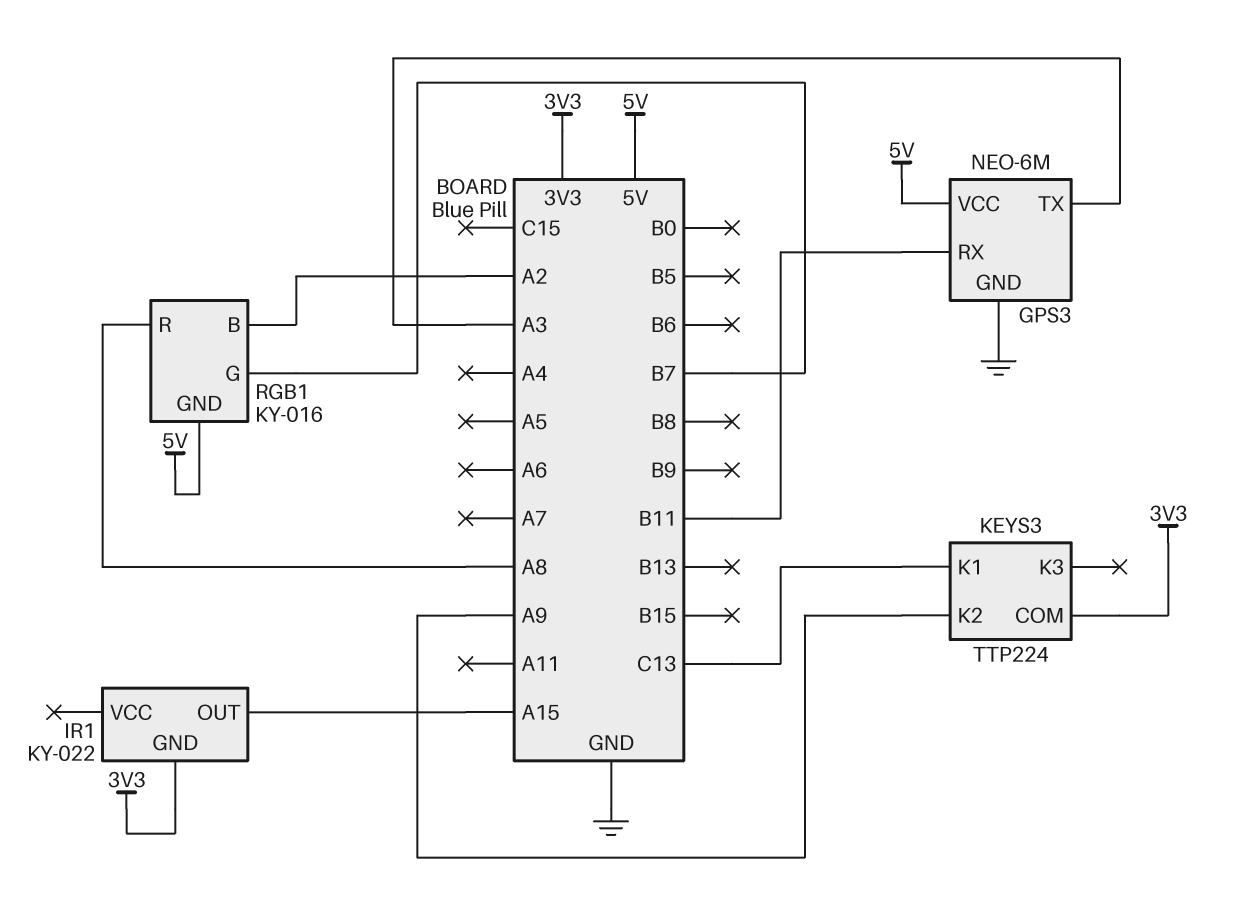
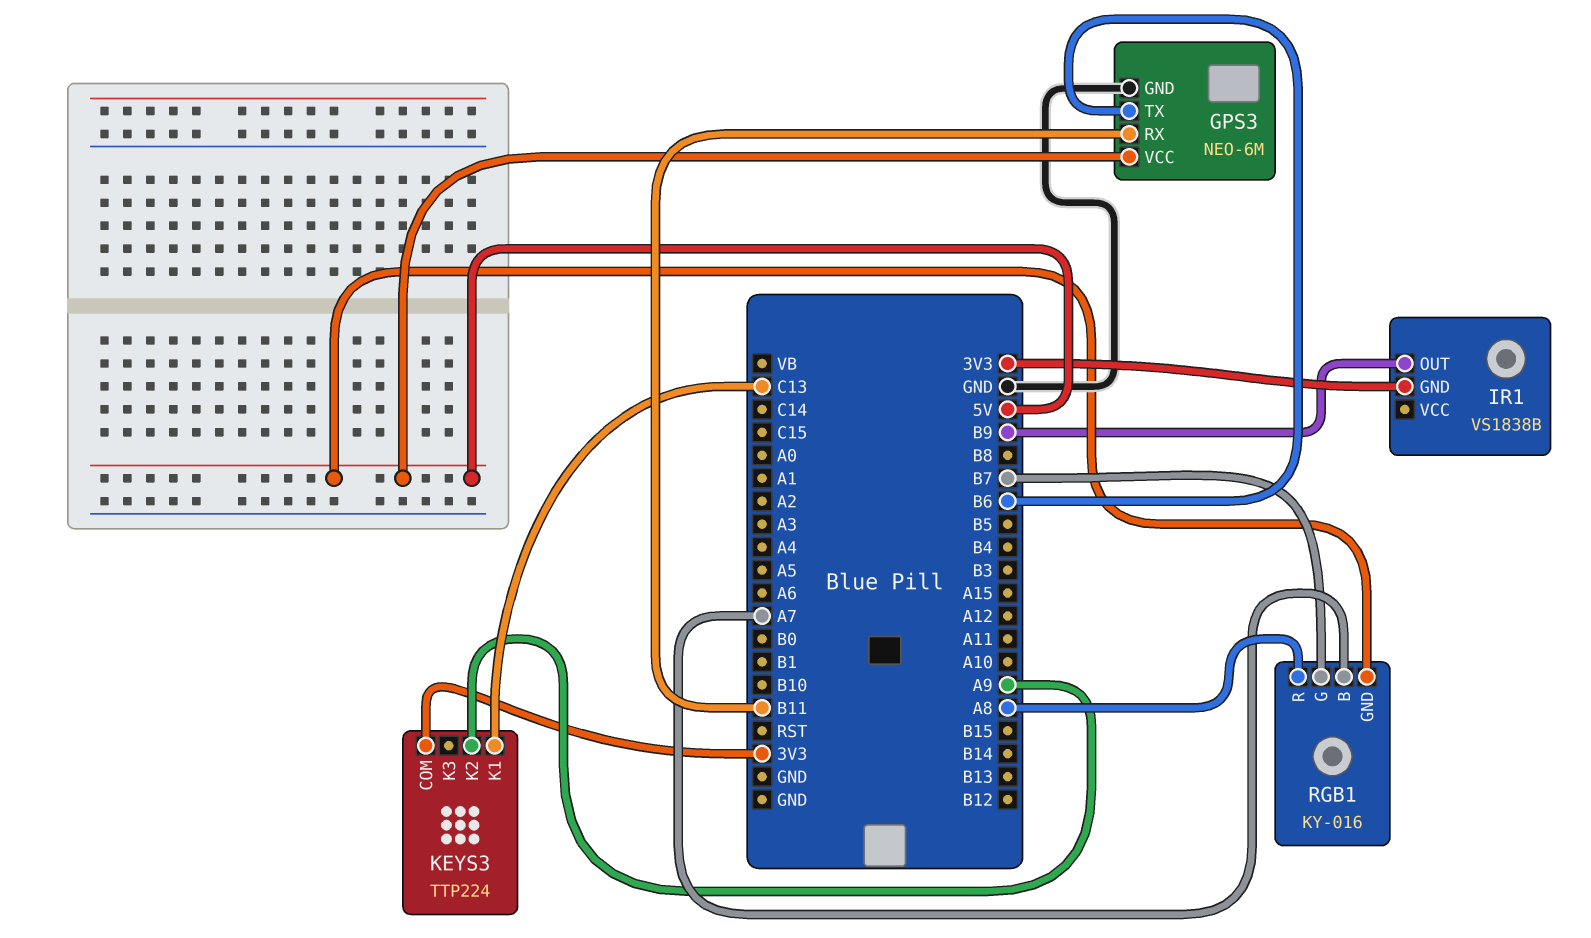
GPS3 pin TX: A3 -> B6
IR1: KY-022 -> VS1838B
IR1 pin OUT: A15 -> B9
RGB1 pin B: A2 -> A7

